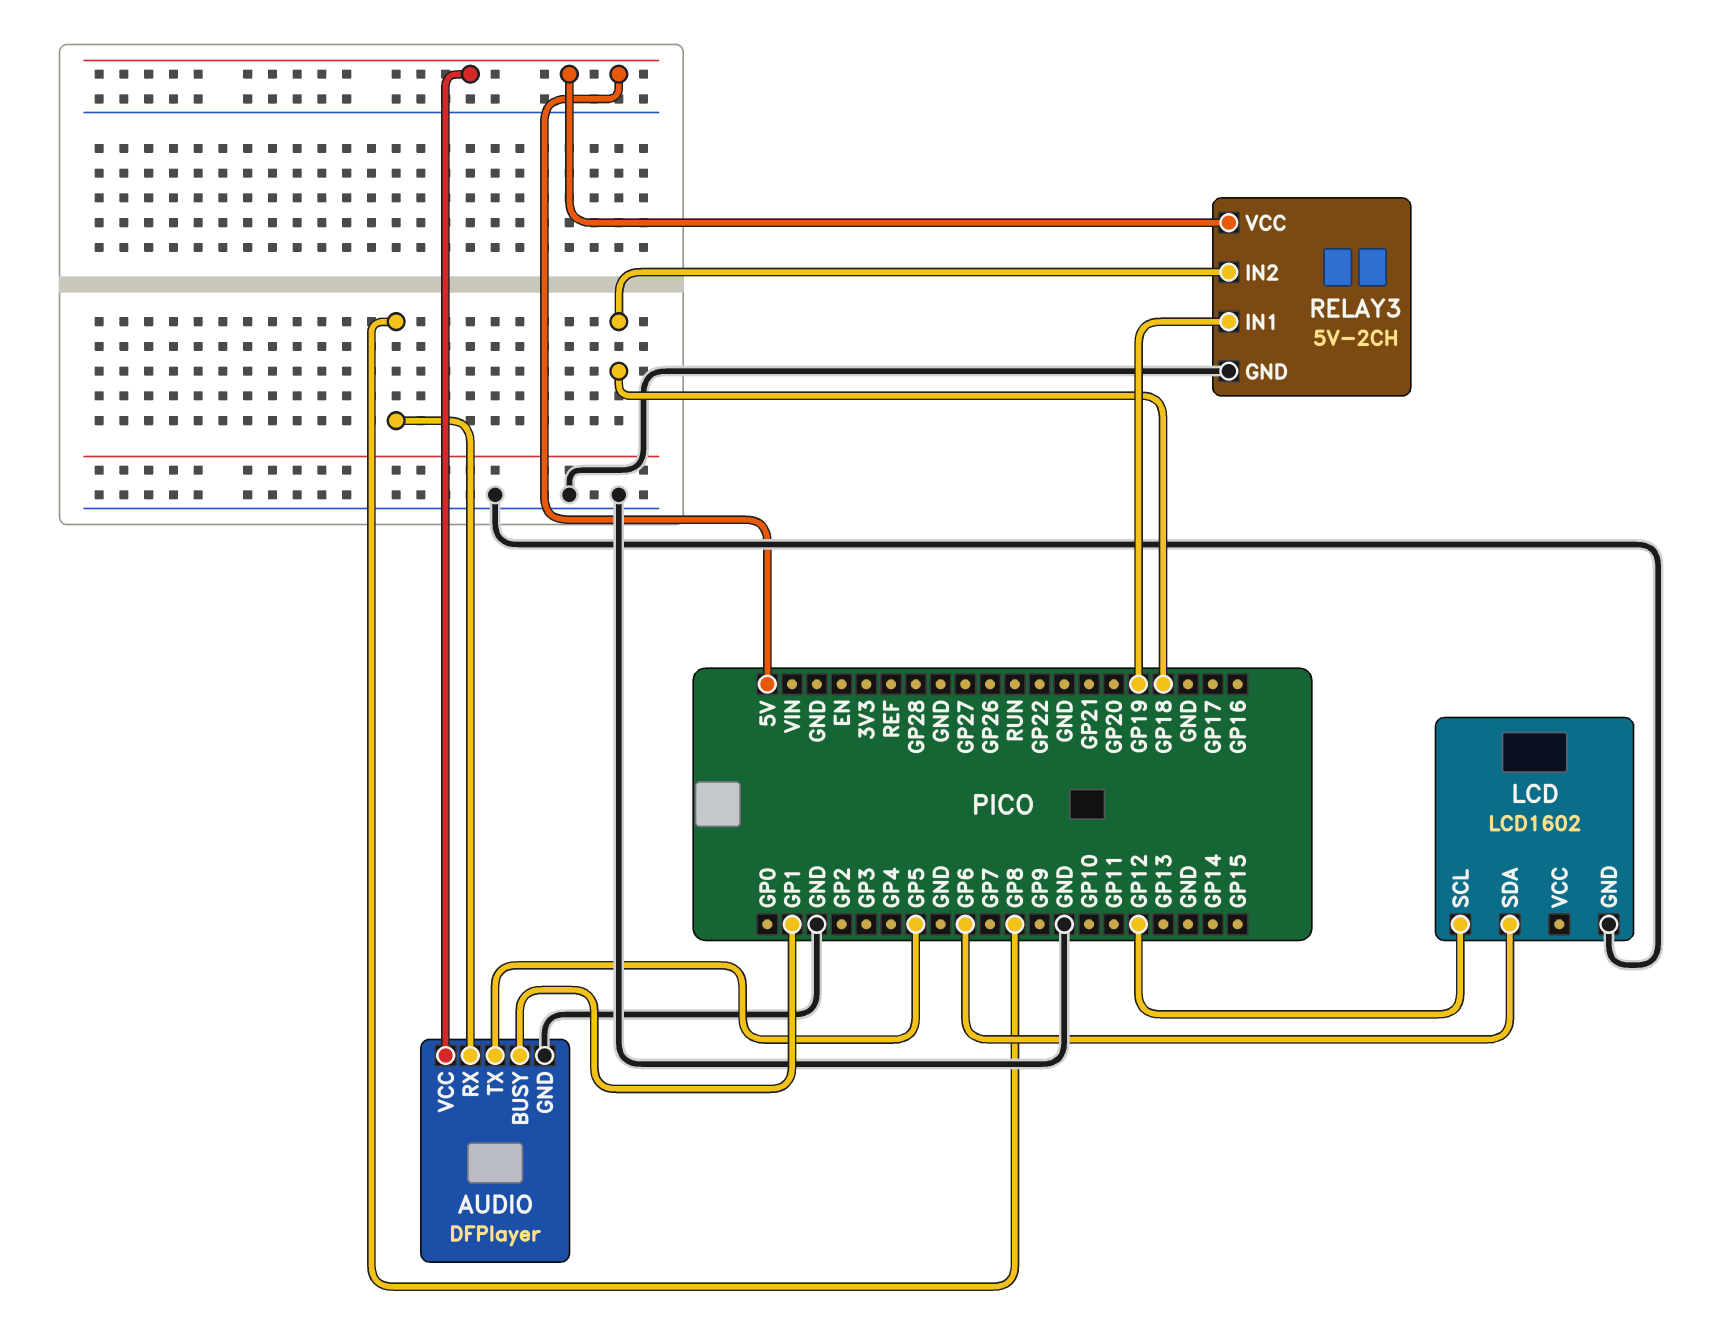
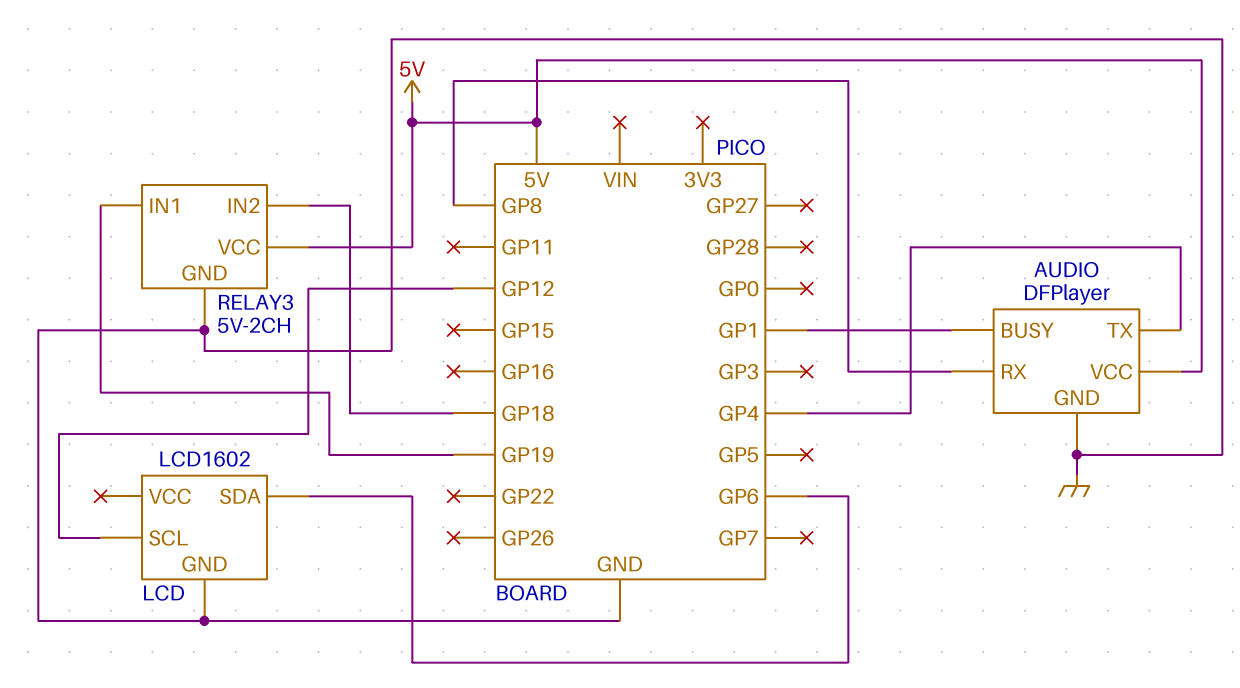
AUDIO pin TX: GP5 -> GP4

